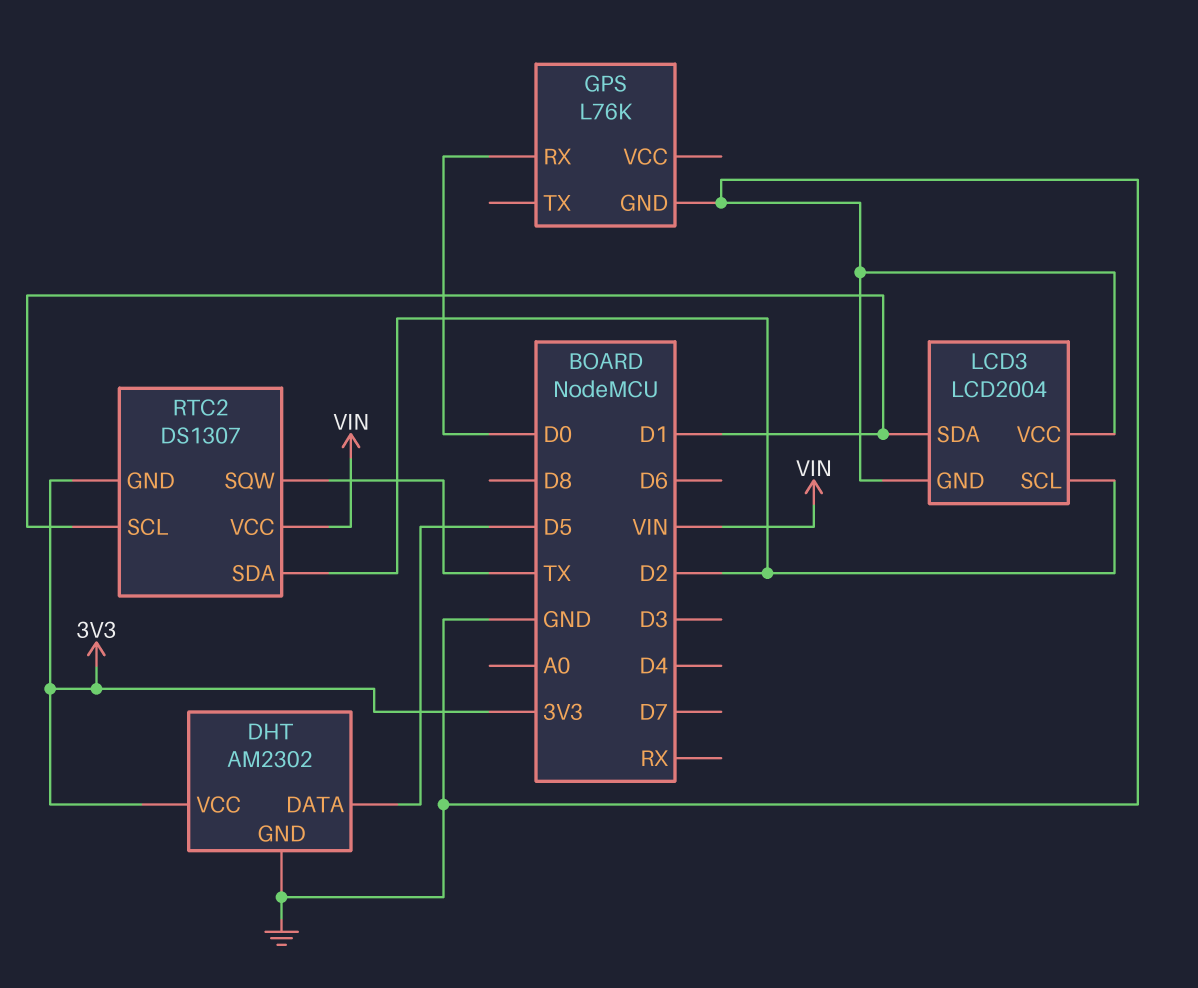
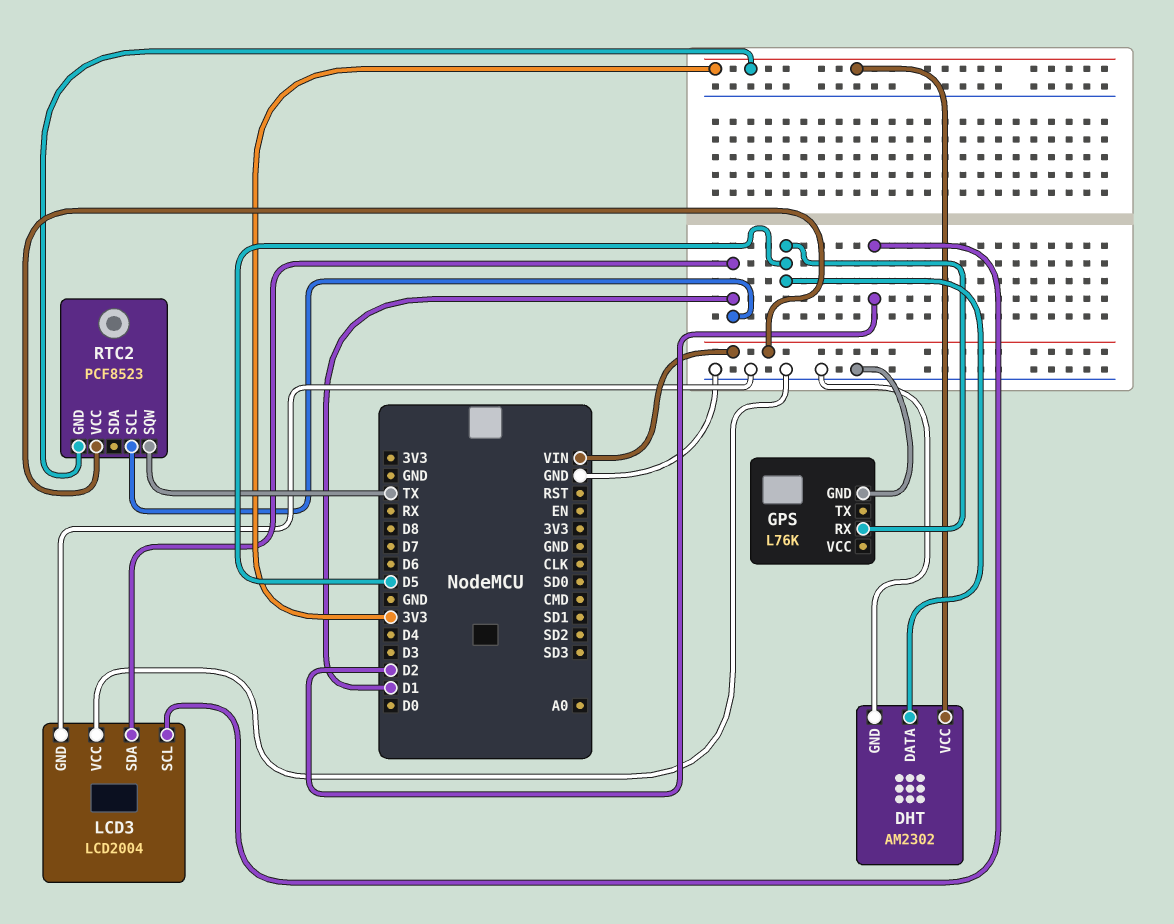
GPS pin RX: D0 -> D5
RTC2: DS1307 -> PCF8523
RTC2 pin SDA: D2 -> none

